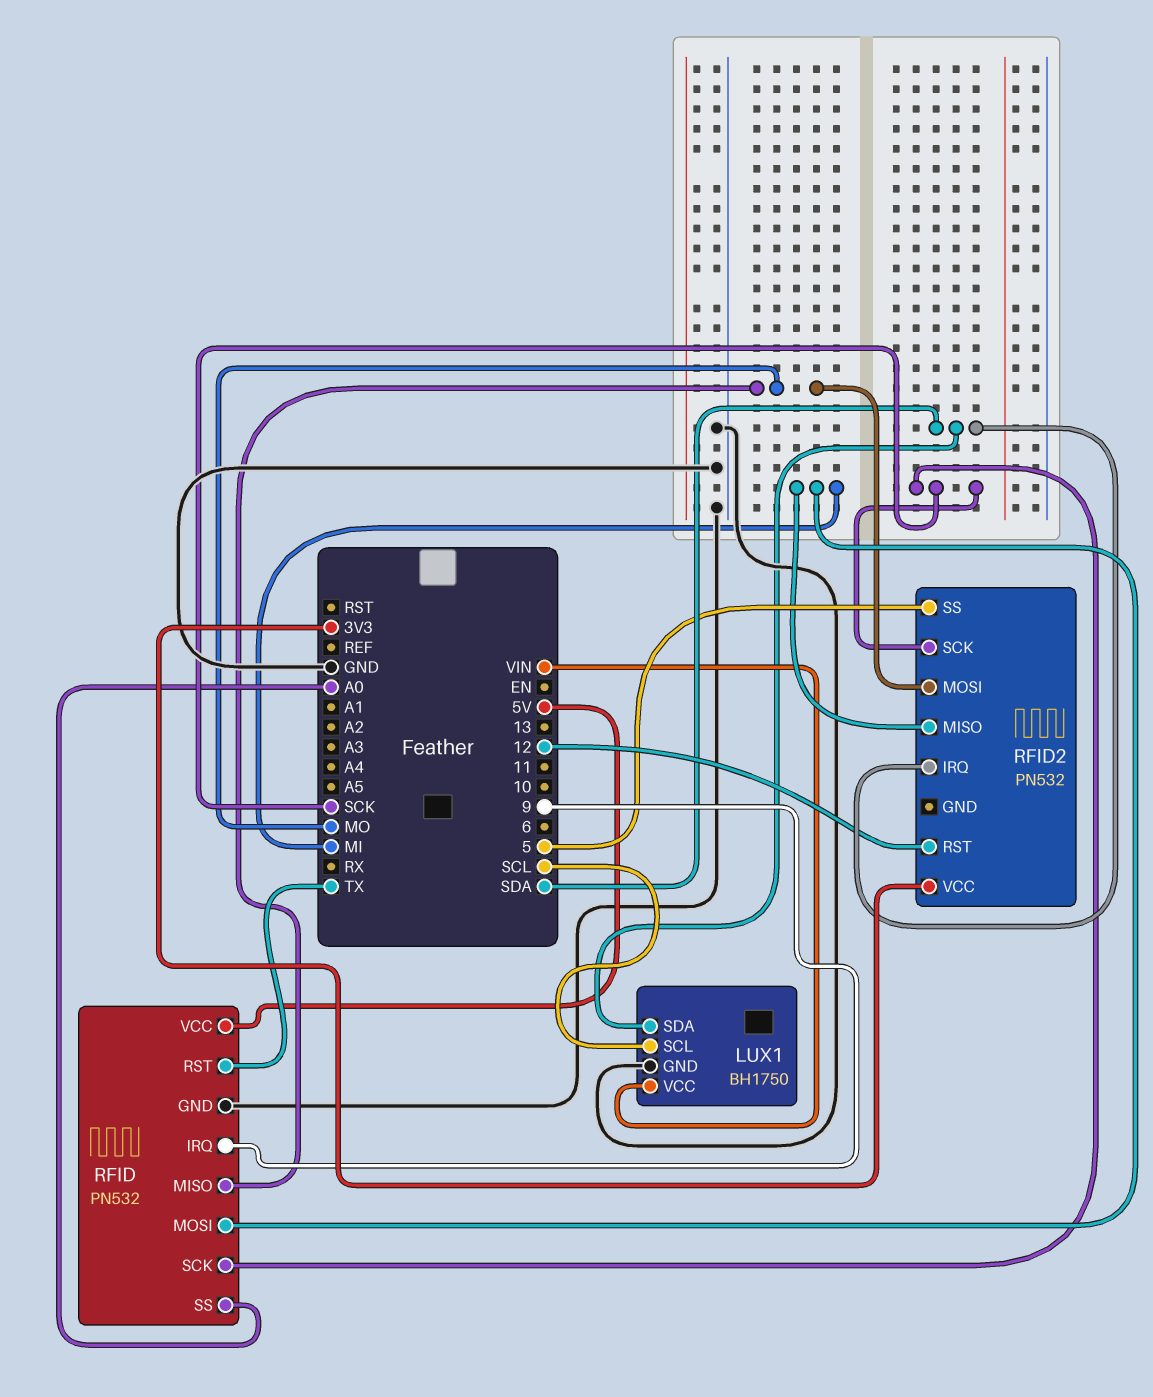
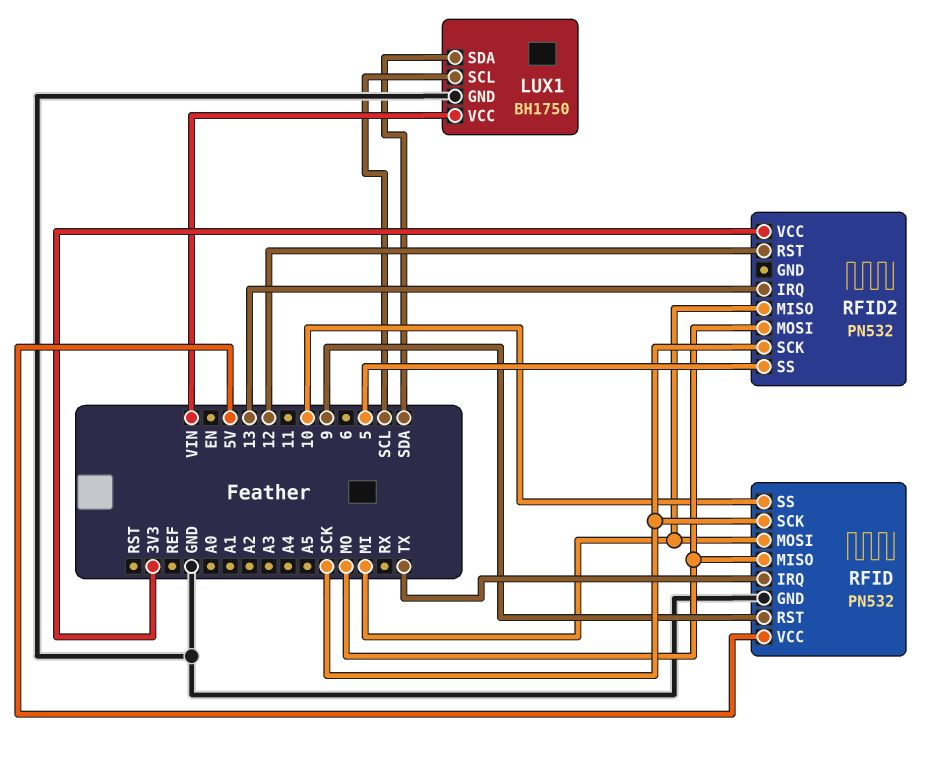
RFID pin IRQ: 9 -> TX
RFID pin RST: TX -> 9
RFID pin SS: A0 -> 10
RFID2 pin IRQ: SDA -> 13

